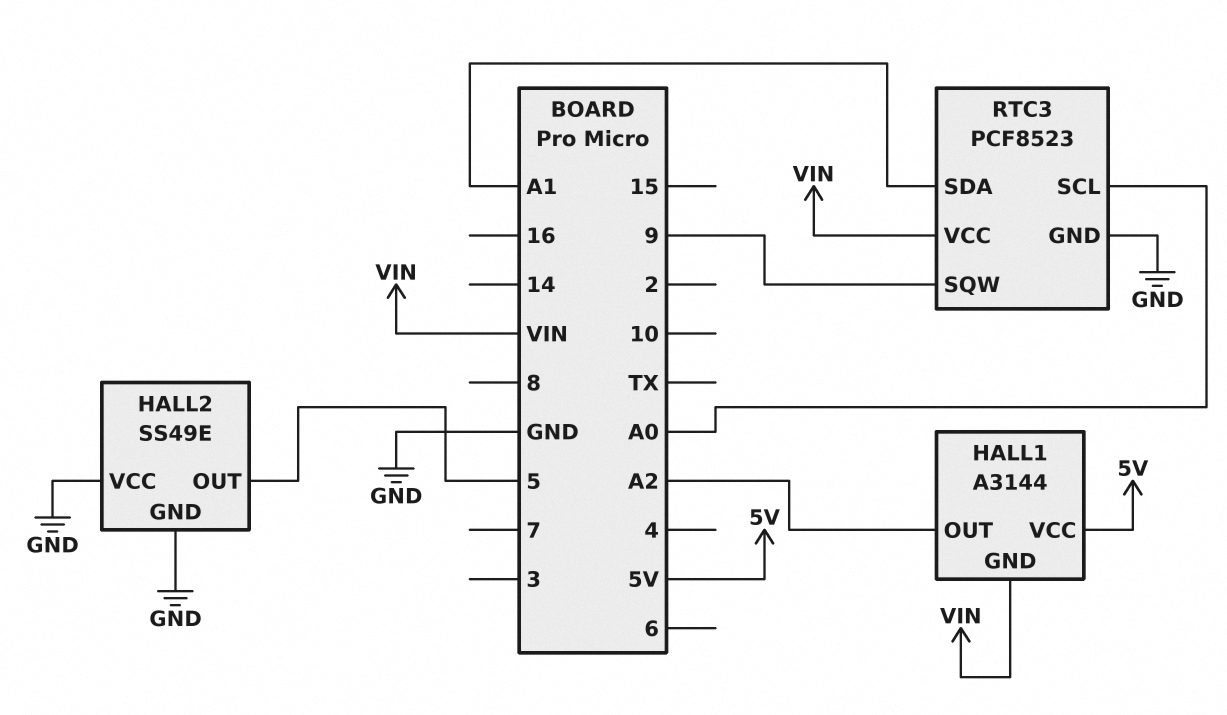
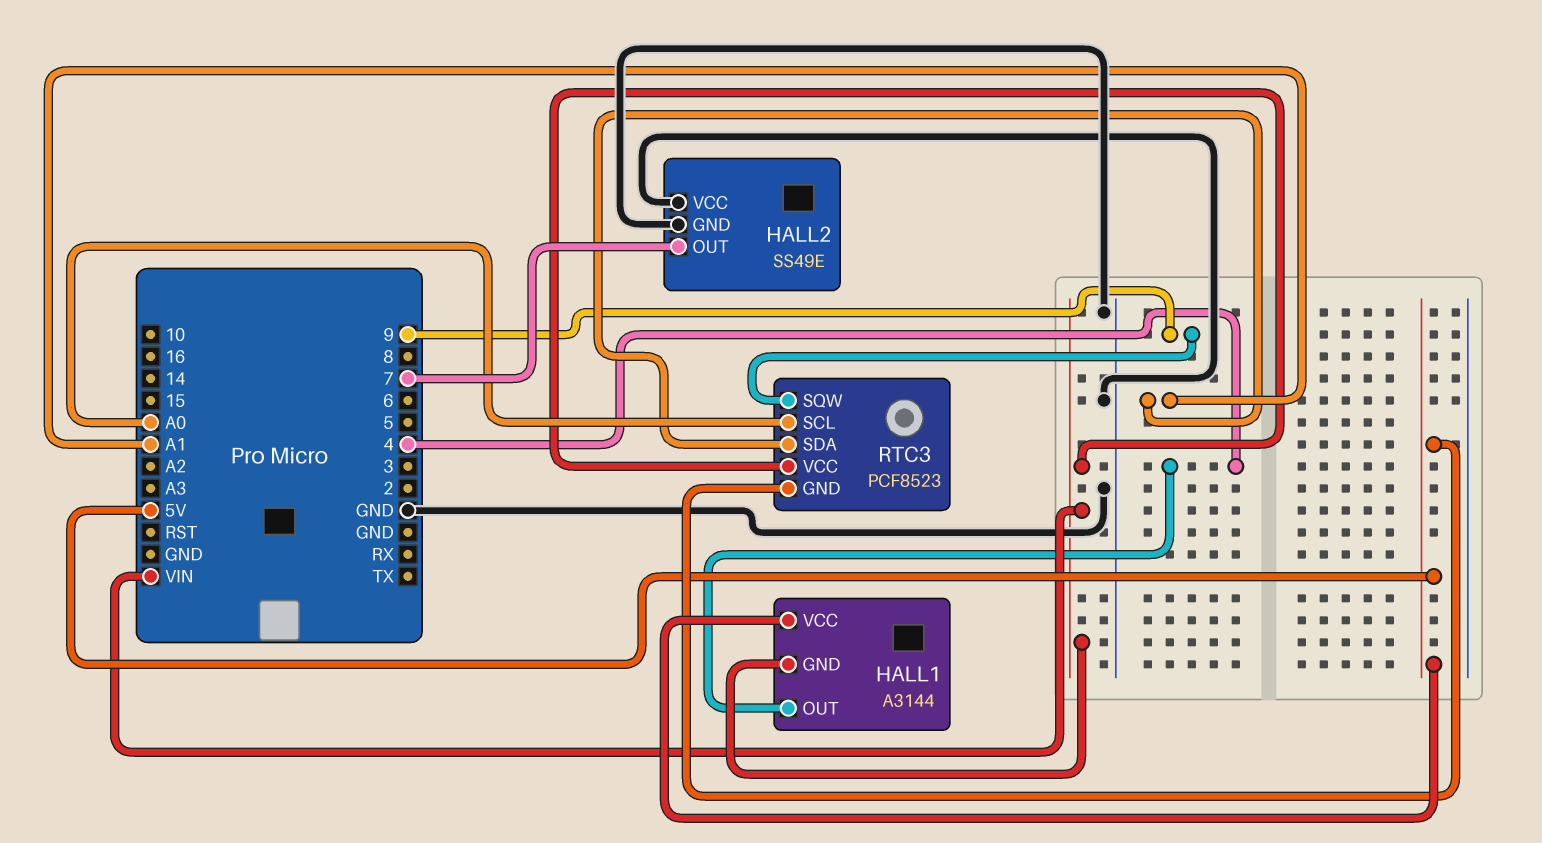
HALL1 pin OUT: A2 -> 4
HALL2 pin OUT: 5 -> 7
RTC3 pin GND: GND -> 5V

